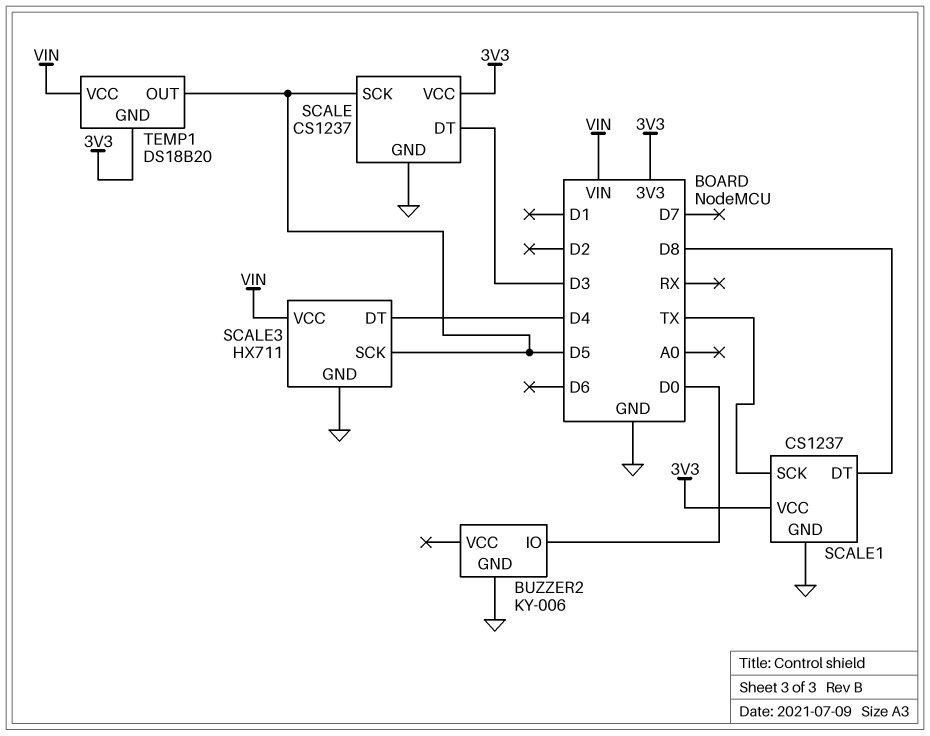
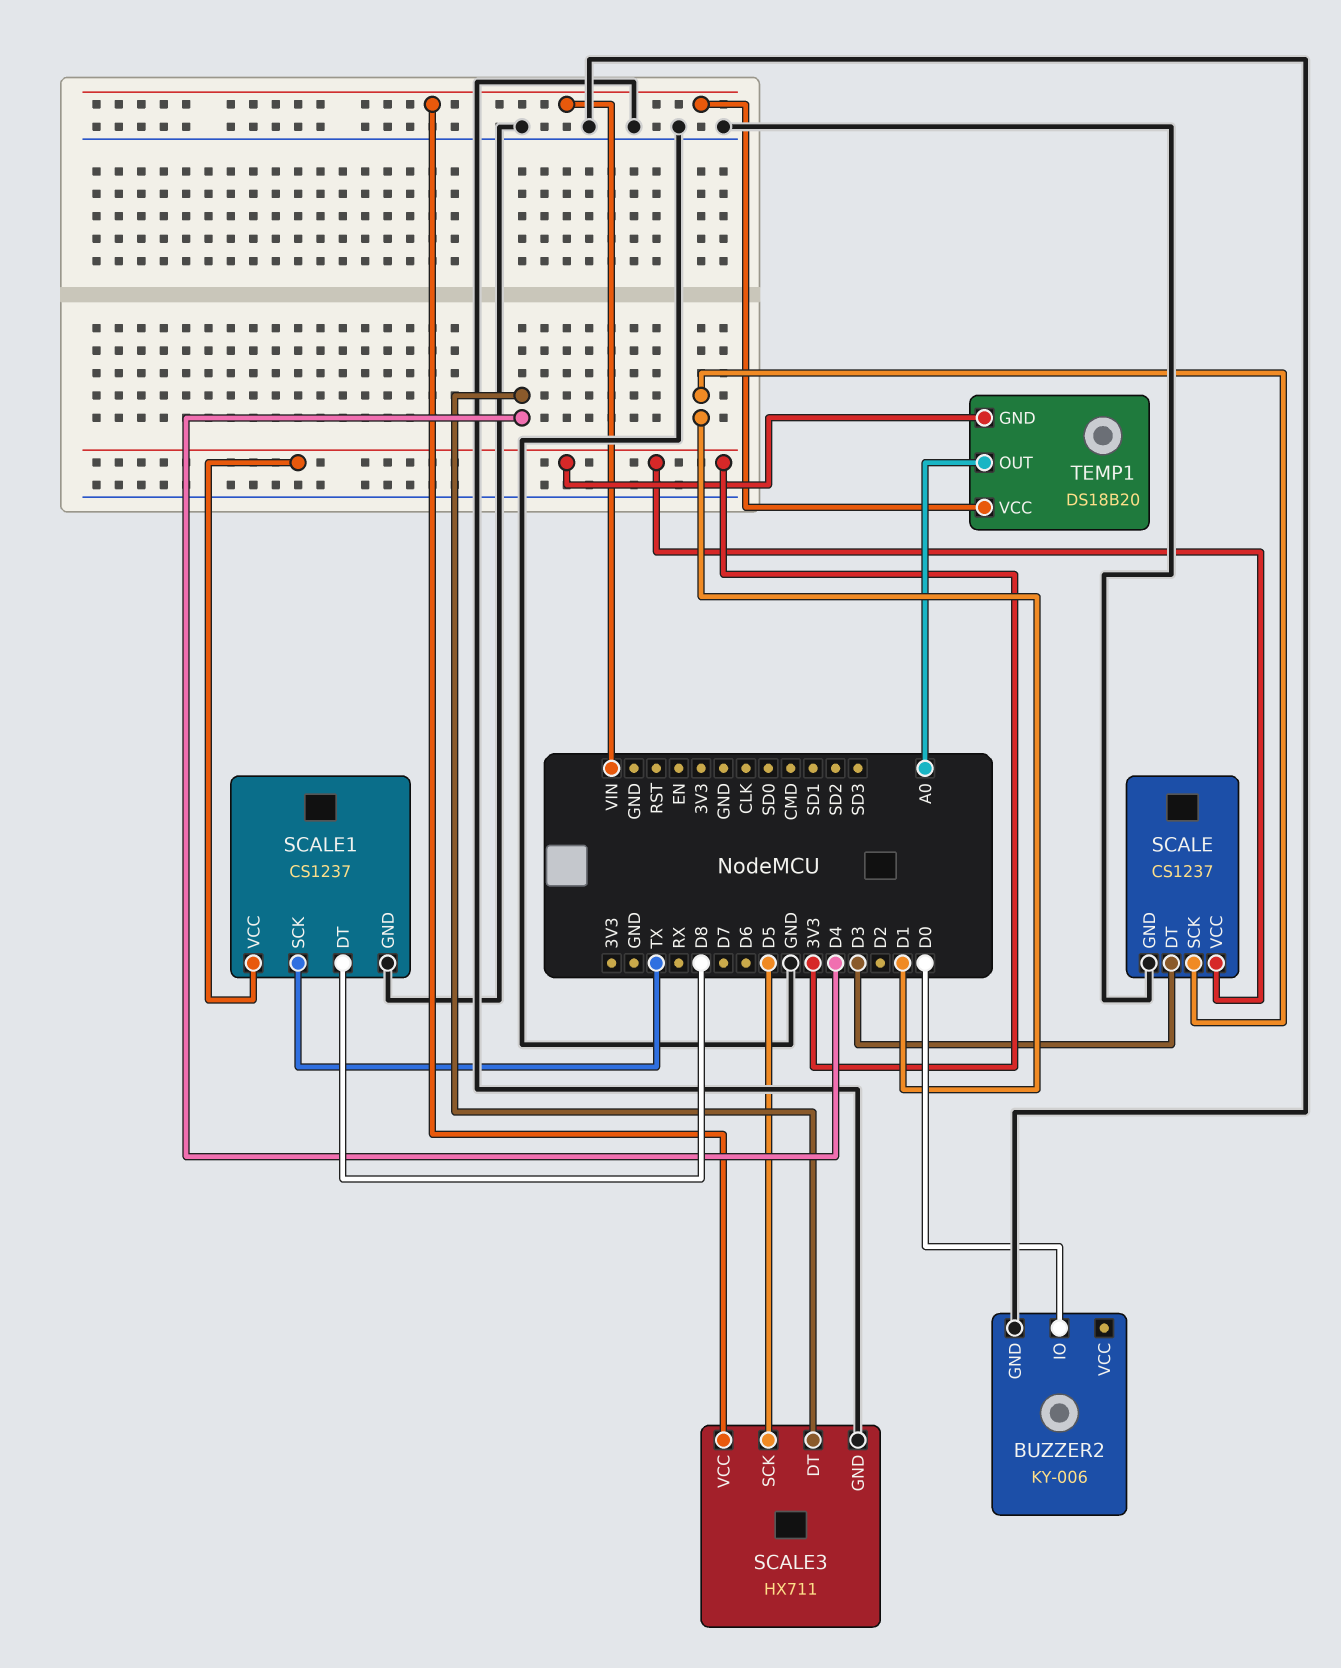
SCALE pin SCK: D5 -> D1
TEMP1 pin OUT: D5 -> A0

